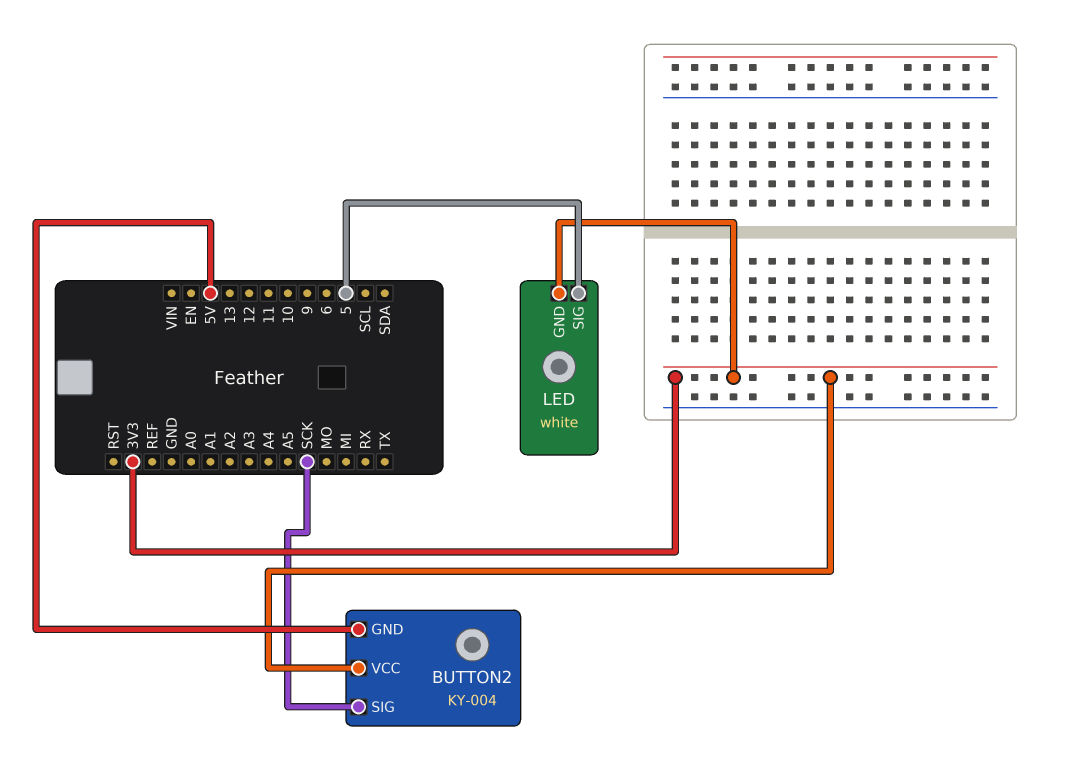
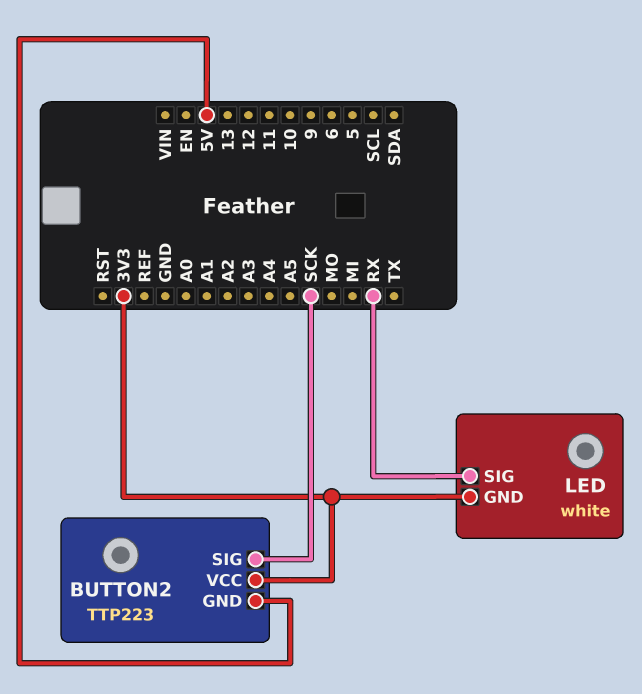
BUTTON2: KY-004 -> TTP223
LED pin SIG: 5 -> RX

